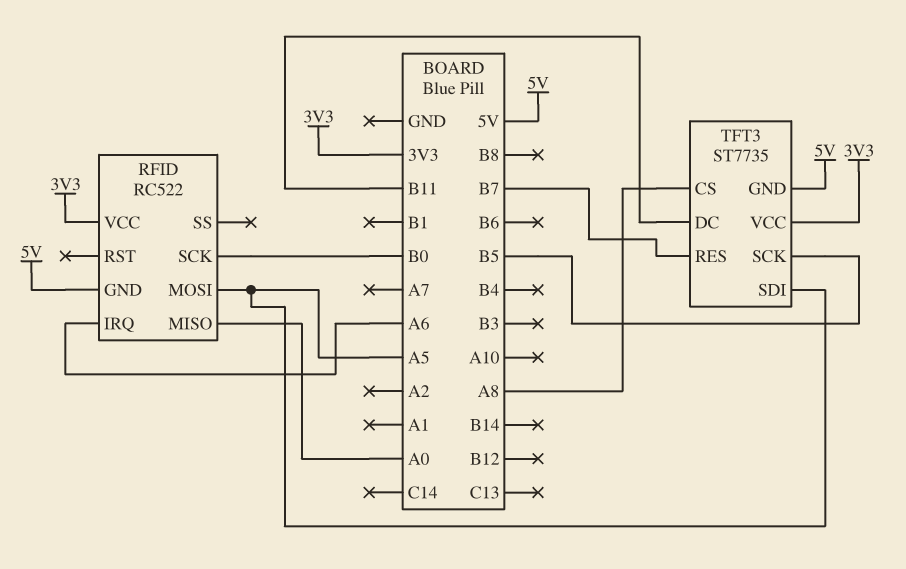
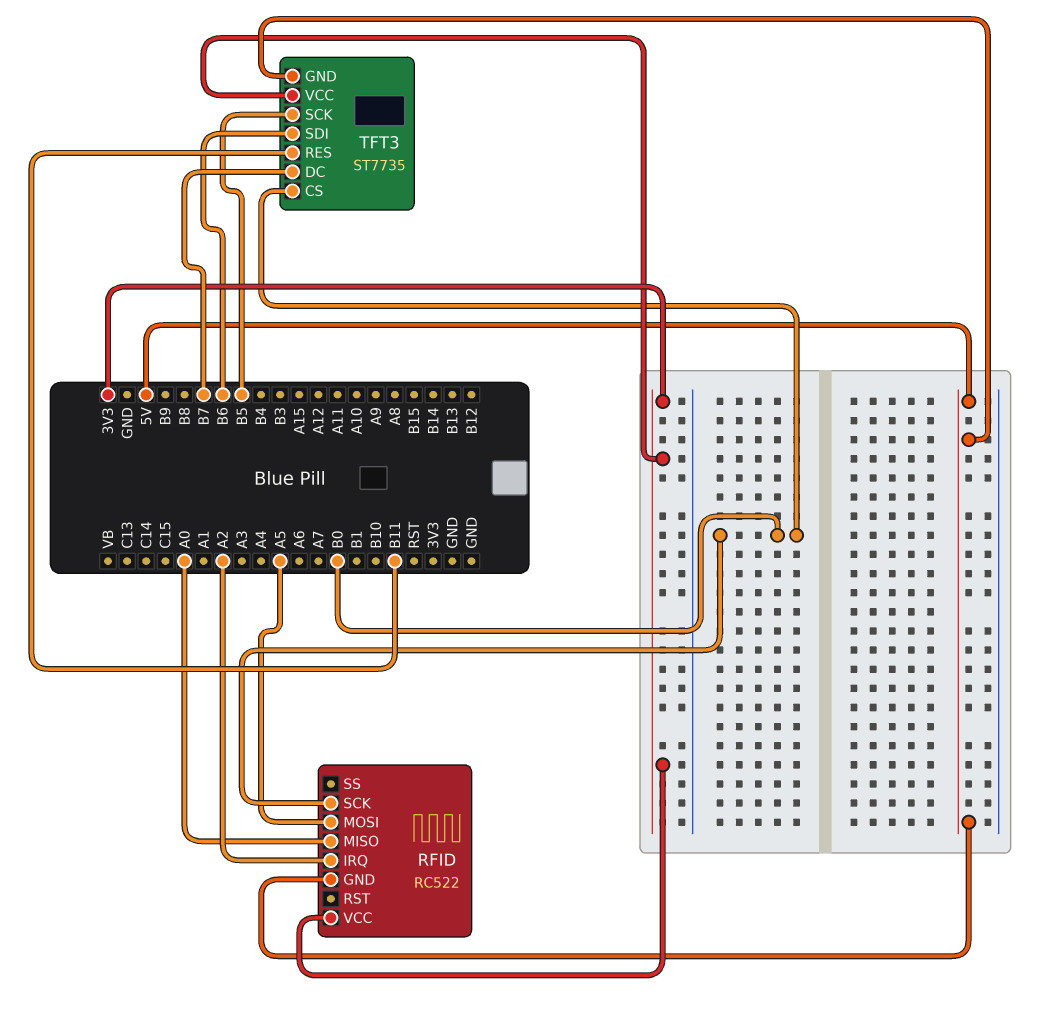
RFID pin IRQ: A6 -> A2
TFT3 pin CS: A8 -> B0
TFT3 pin DC: B11 -> B7
TFT3 pin RES: B7 -> B11
TFT3 pin SDI: A5 -> B6

